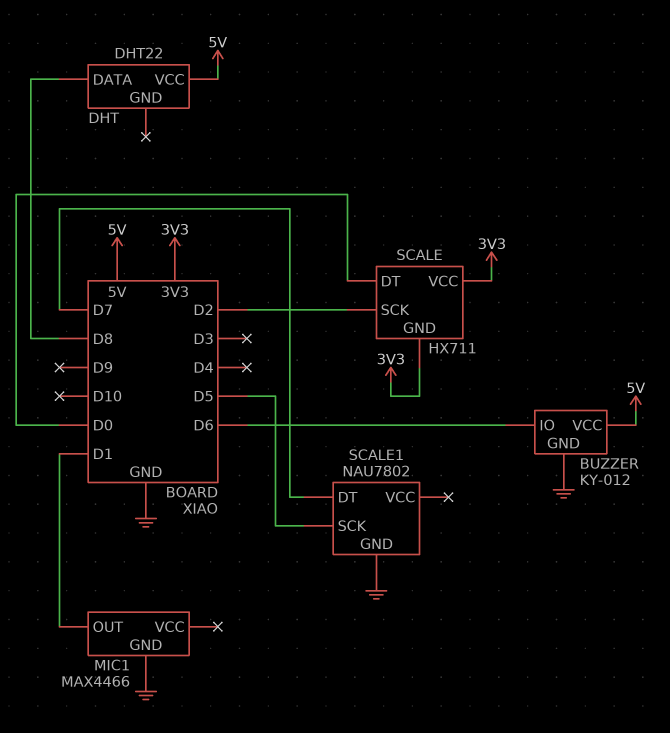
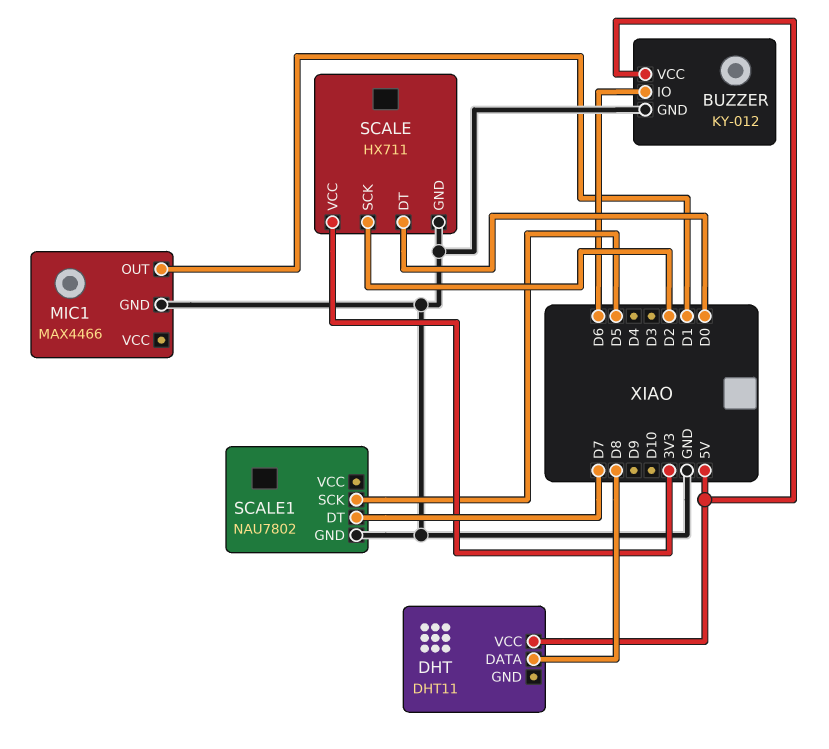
DHT: DHT22 -> DHT11
SCALE pin GND: 3V3 -> GND

